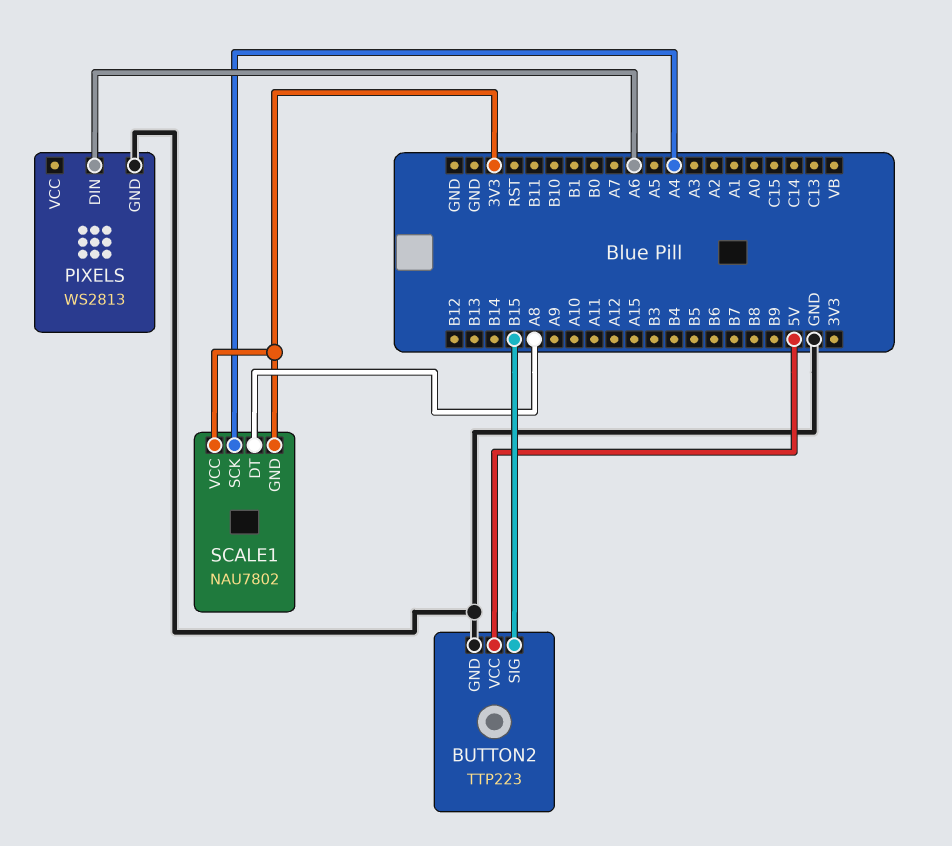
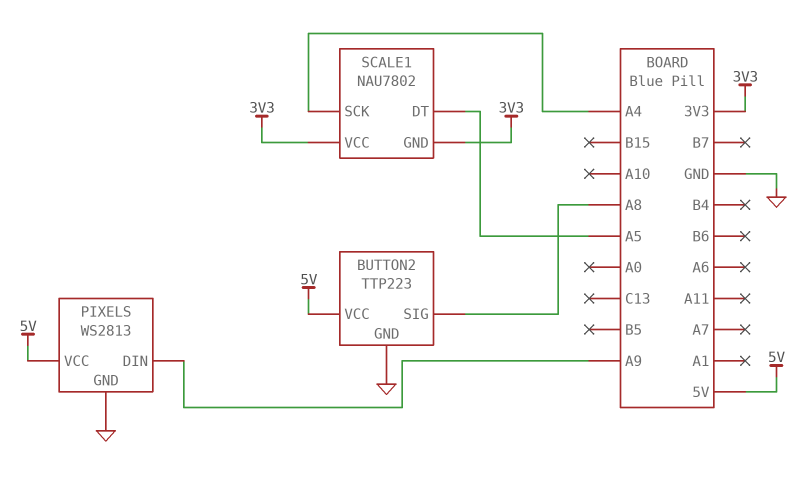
BUTTON2 pin SIG: B15 -> A8
PIXELS pin DIN: A6 -> A9
PIXELS pin VCC: none -> 5V
SCALE1 pin DT: A8 -> A5

